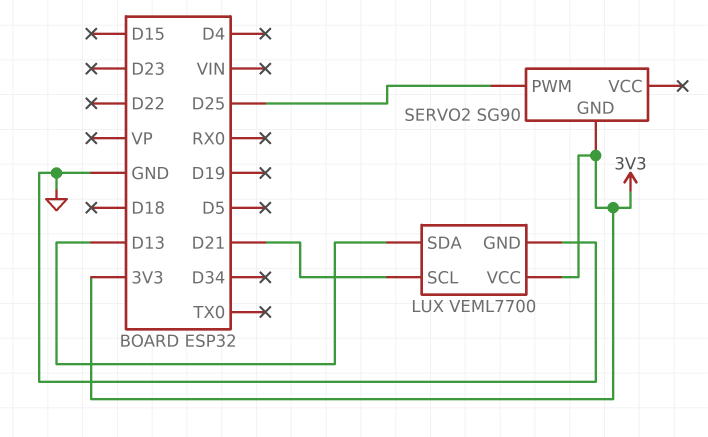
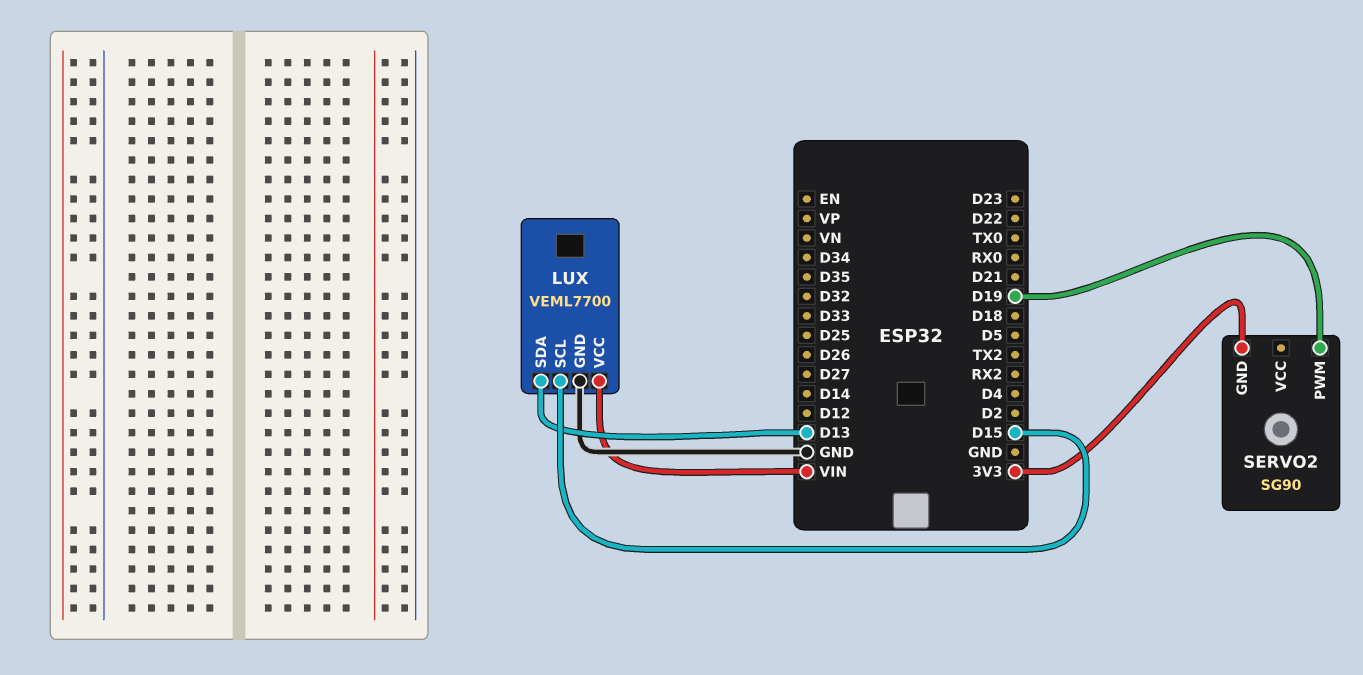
LUX pin SCL: D21 -> D15
LUX pin VCC: 3V3 -> VIN
SERVO2 pin PWM: D25 -> D19

